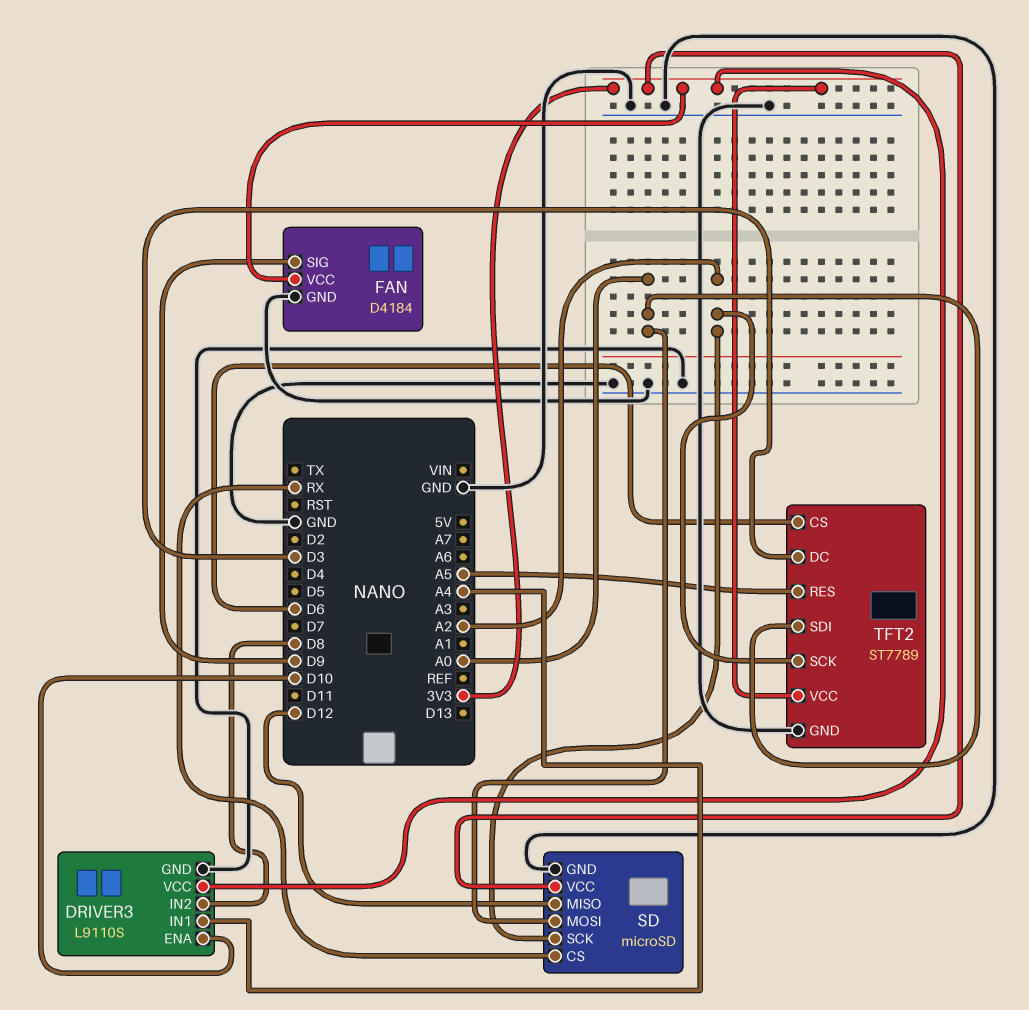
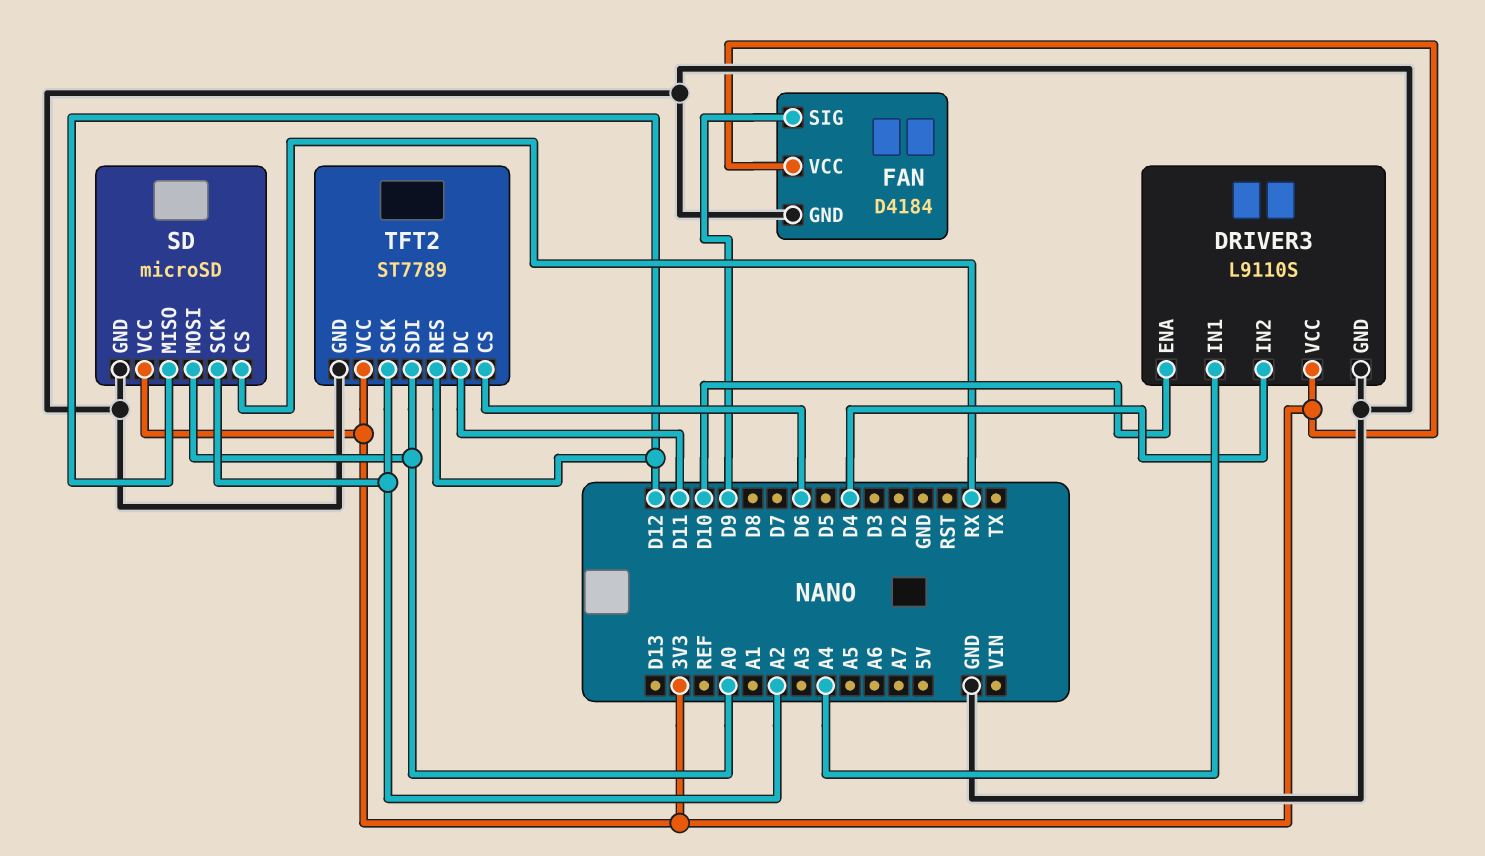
DRIVER3 pin IN2: D8 -> D4
TFT2 pin DC: D3 -> D11
TFT2 pin RES: A5 -> D12

